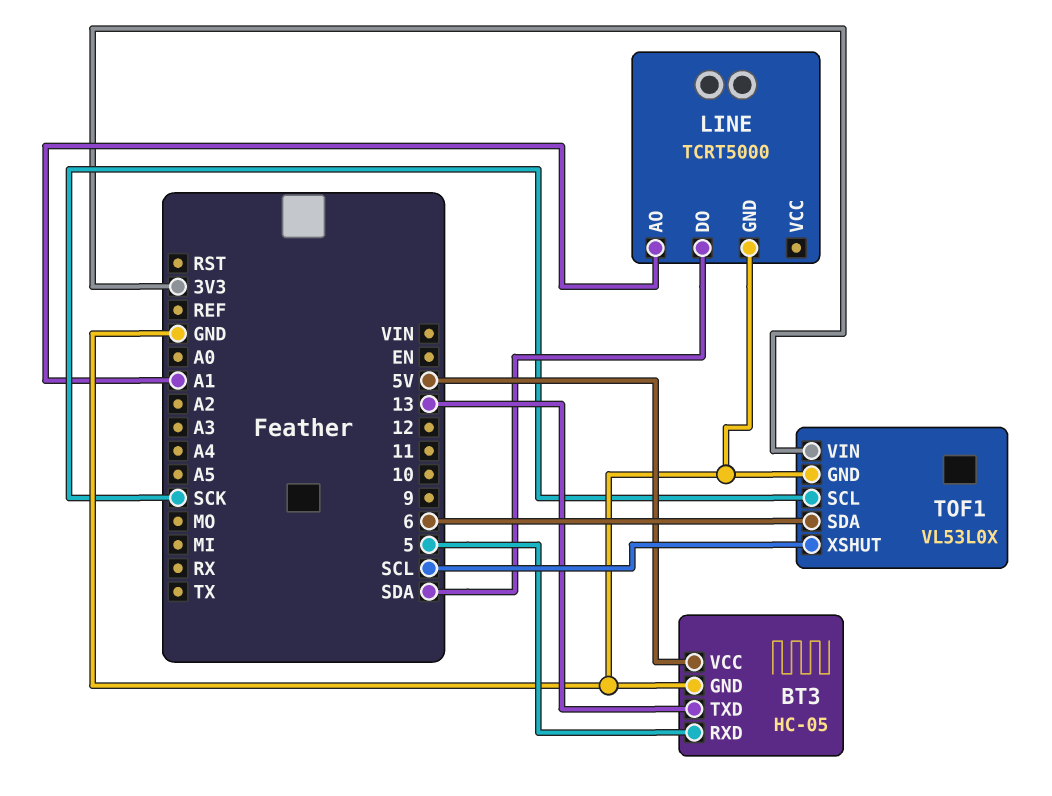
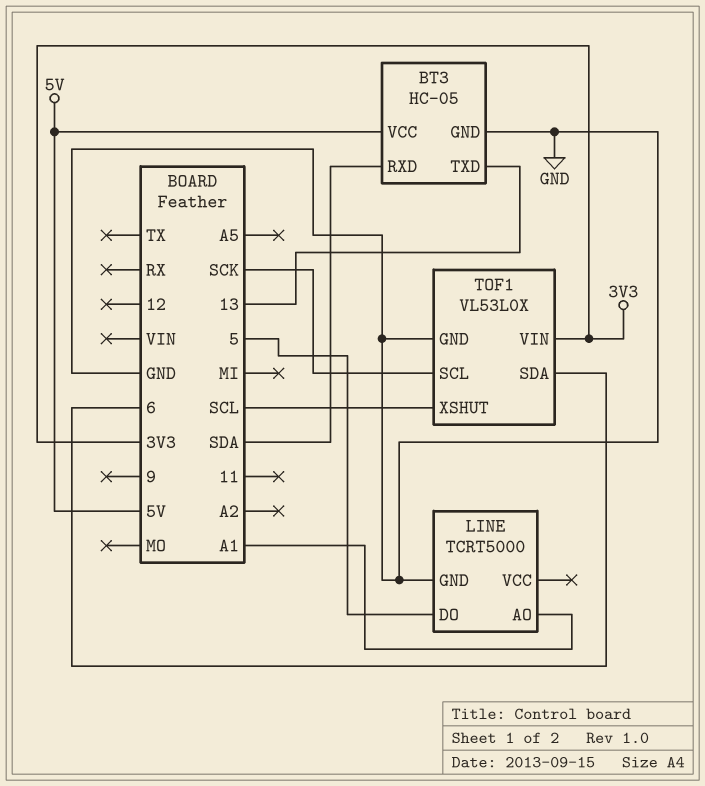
BT3 pin RXD: 5 -> SDA
LINE pin DO: SDA -> 5

